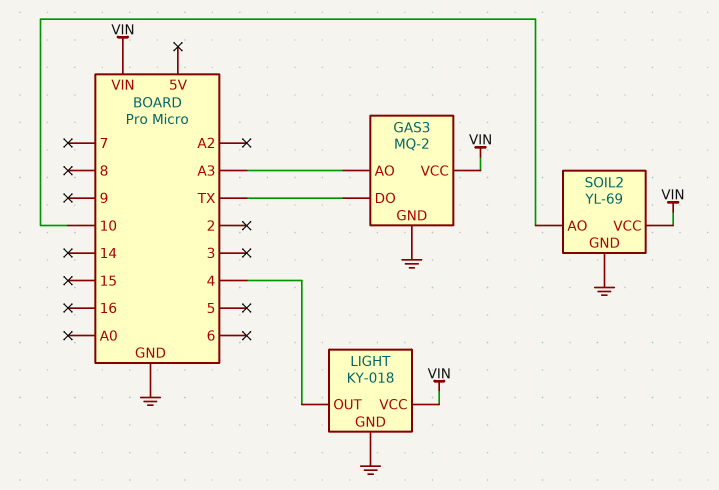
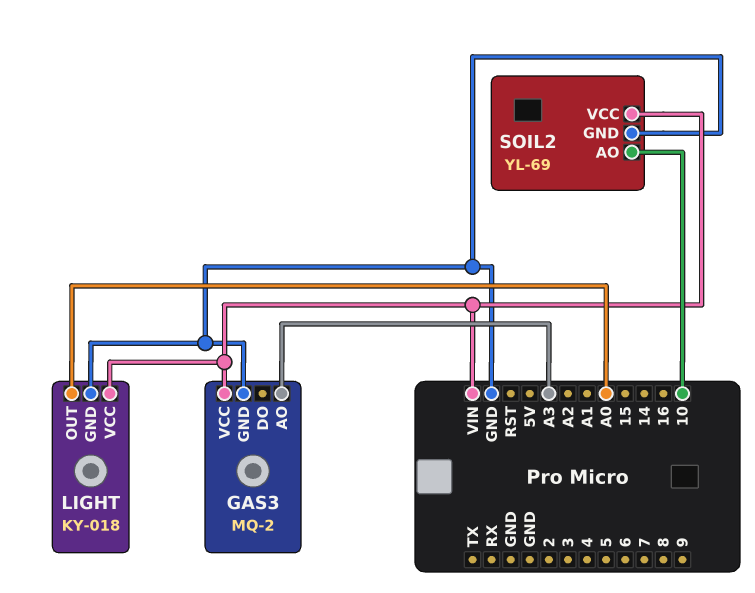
GAS3 pin DO: TX -> none
LIGHT pin OUT: 4 -> A0

